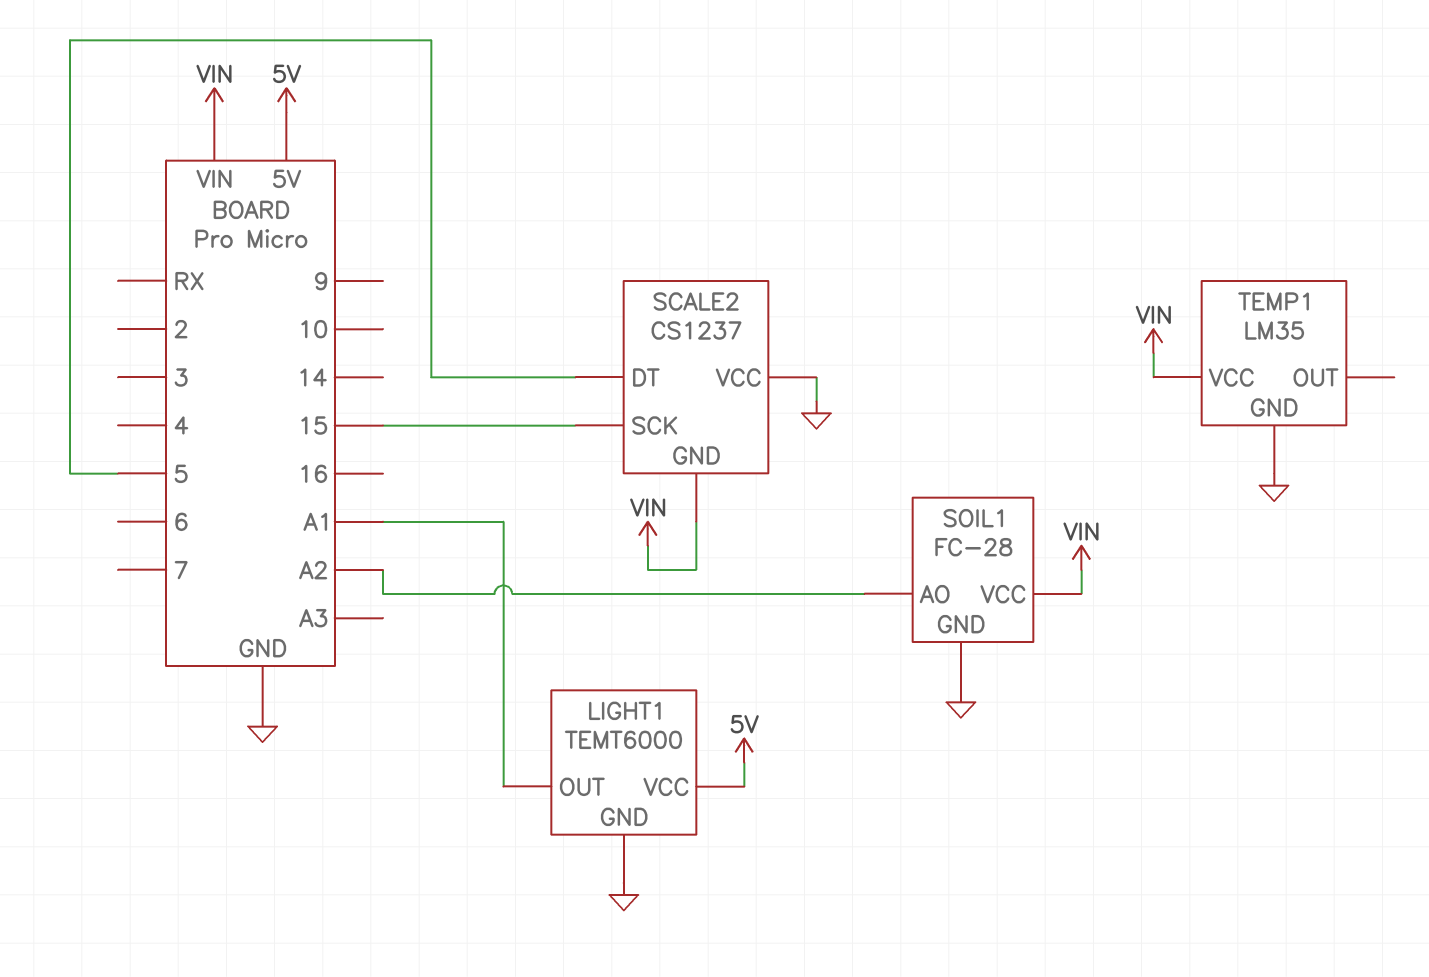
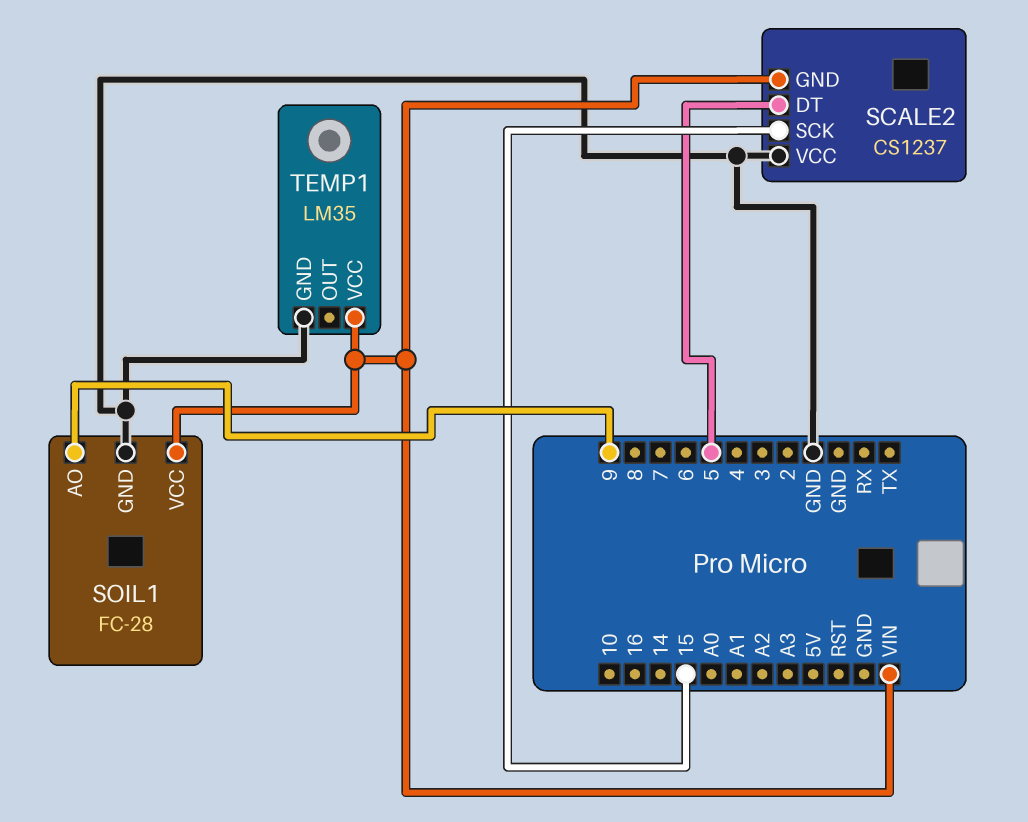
LIGHT1: TEMT6000 -> none
LIGHT1 pin GND: GND -> none
LIGHT1 pin OUT: A1 -> none
LIGHT1 pin VCC: 5V -> none
SOIL1 pin AO: A2 -> 9

